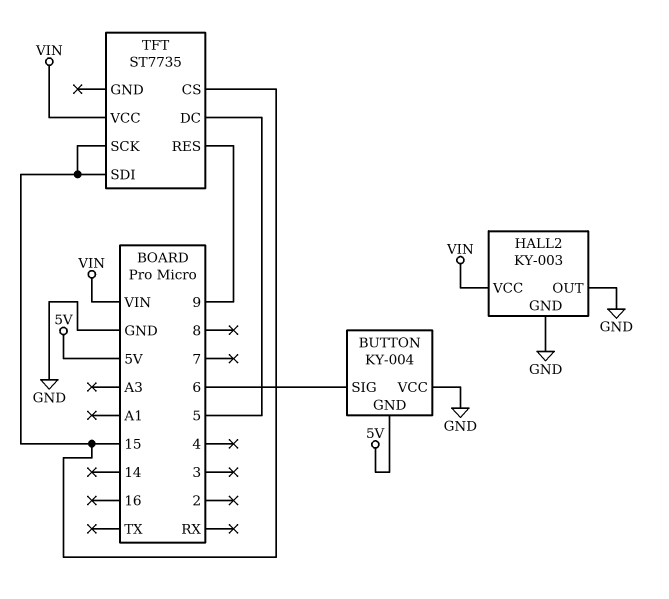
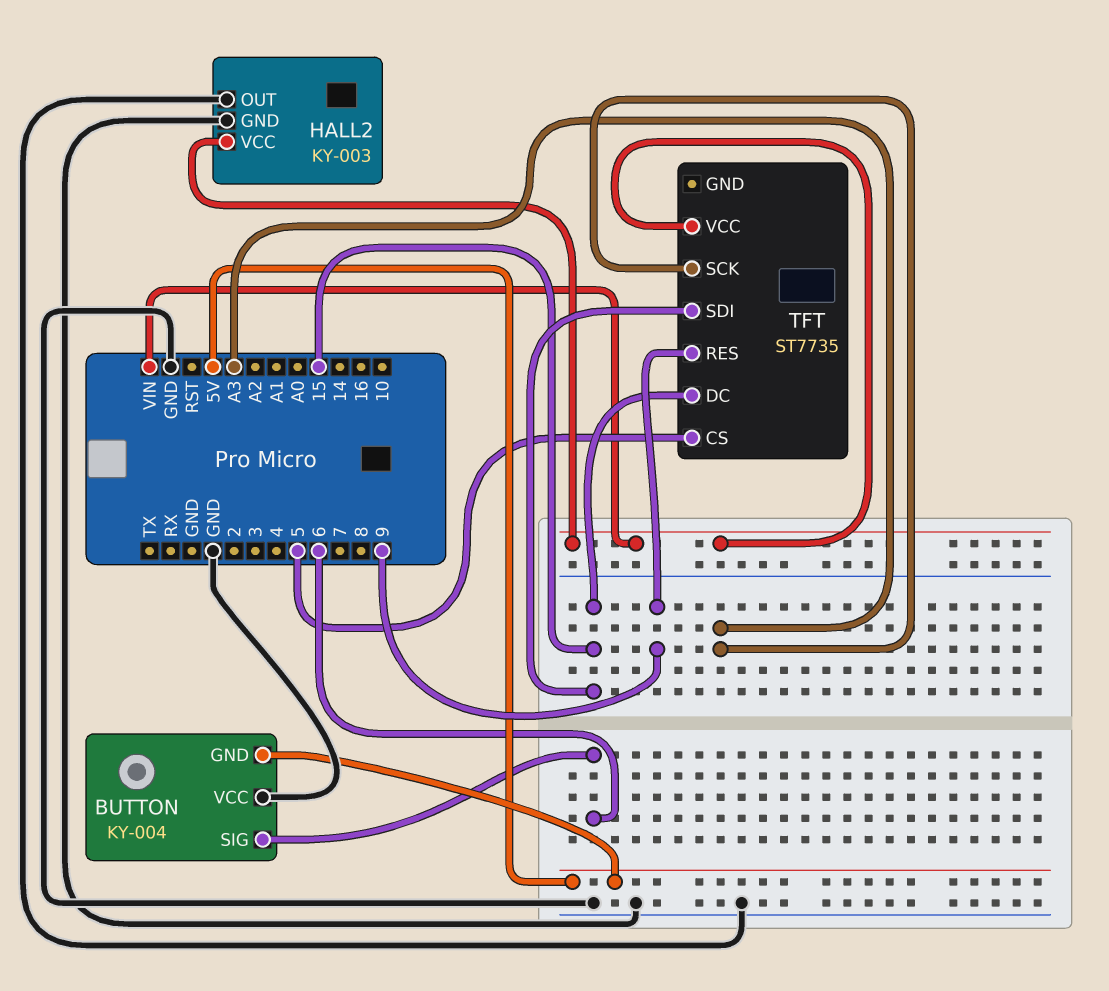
TFT pin CS: 15 -> 5
TFT pin DC: 5 -> 15
TFT pin SCK: 15 -> A3

